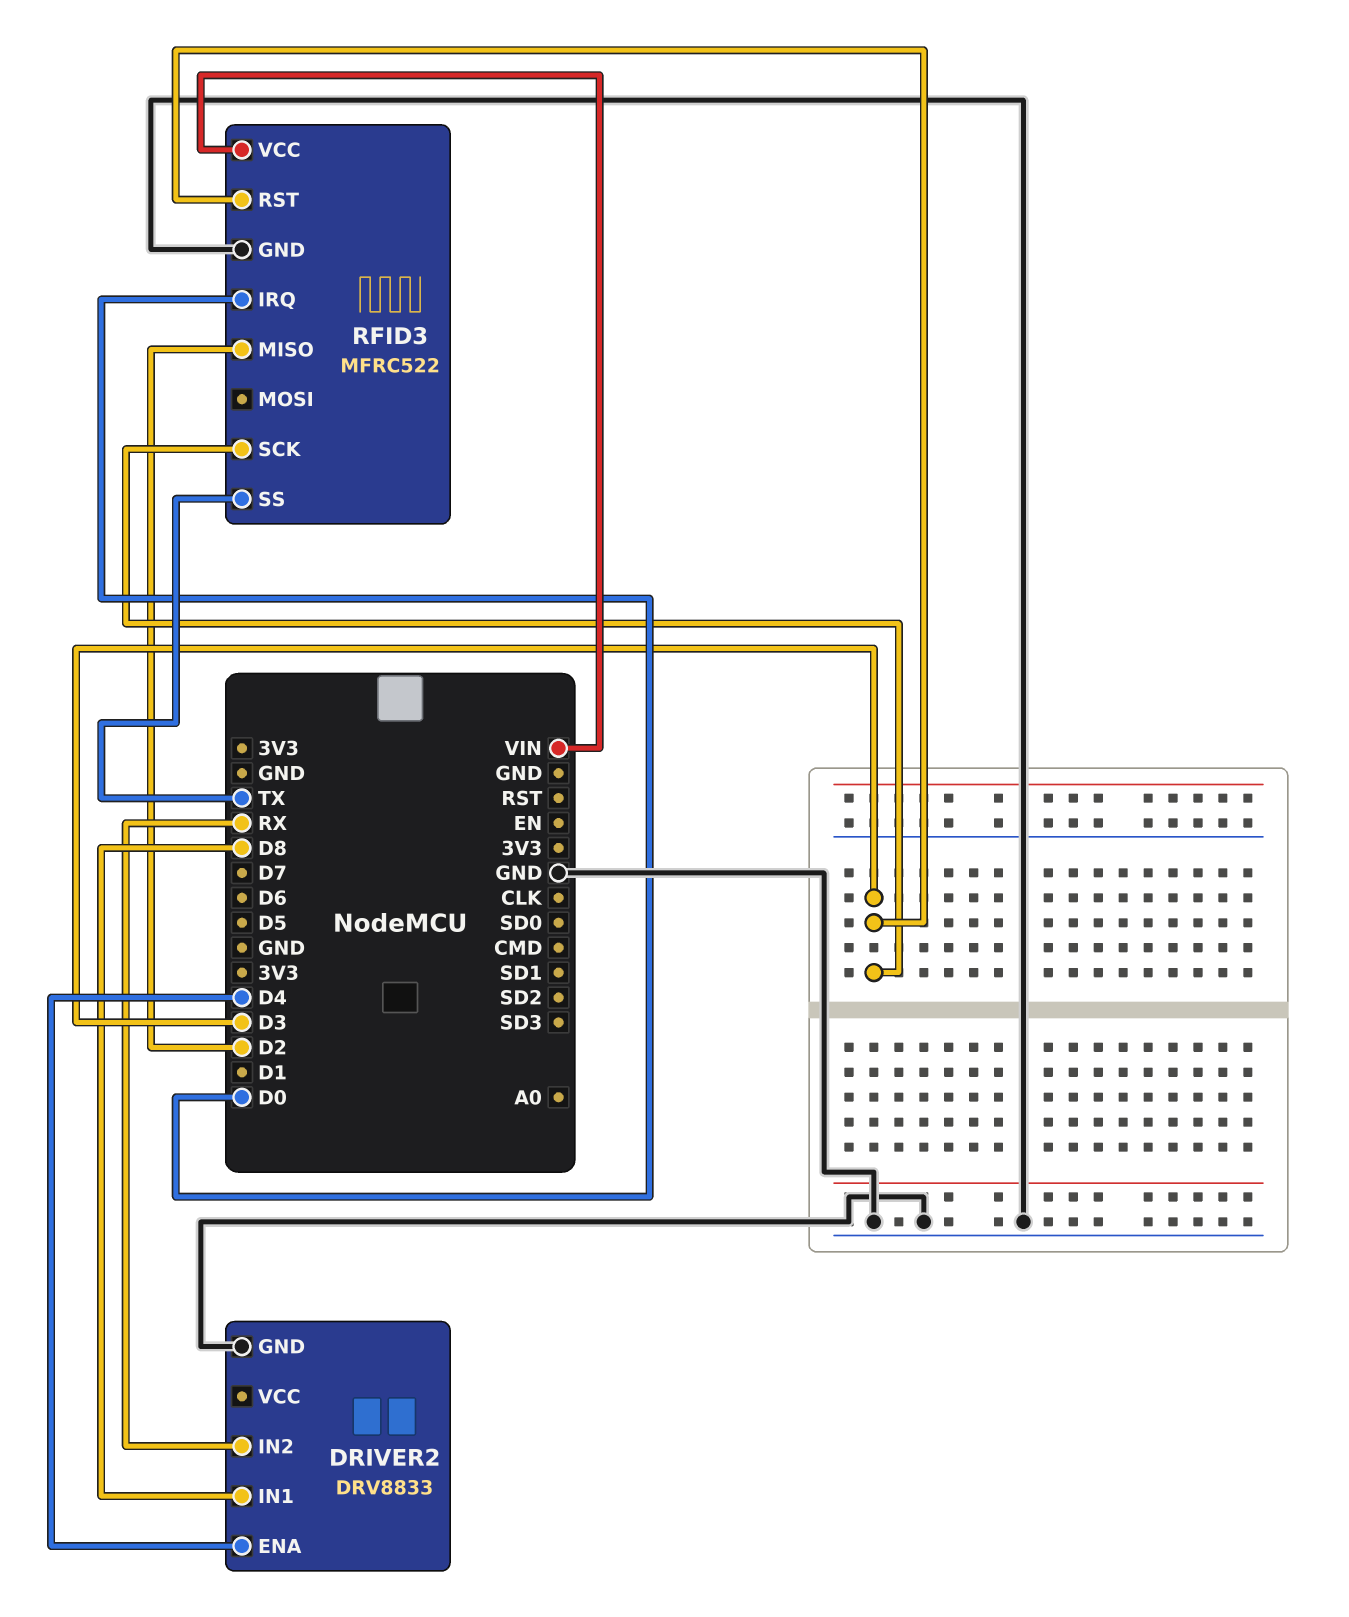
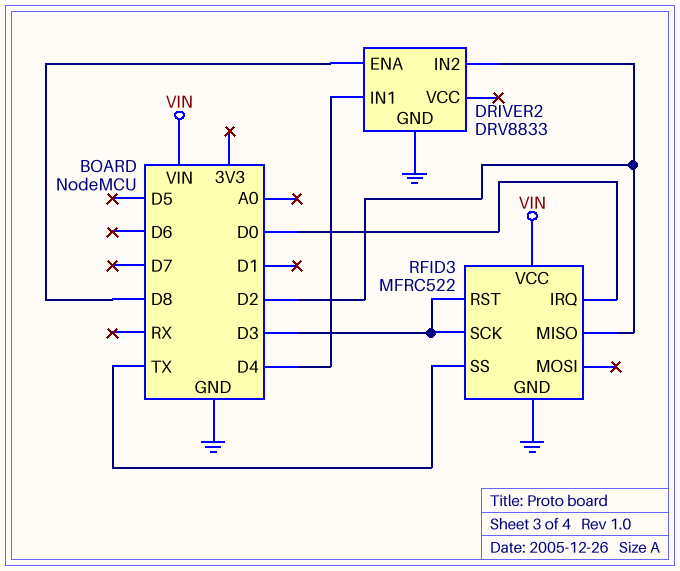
DRIVER2 pin ENA: D4 -> D8
DRIVER2 pin IN1: D8 -> D4
DRIVER2 pin IN2: RX -> D2

